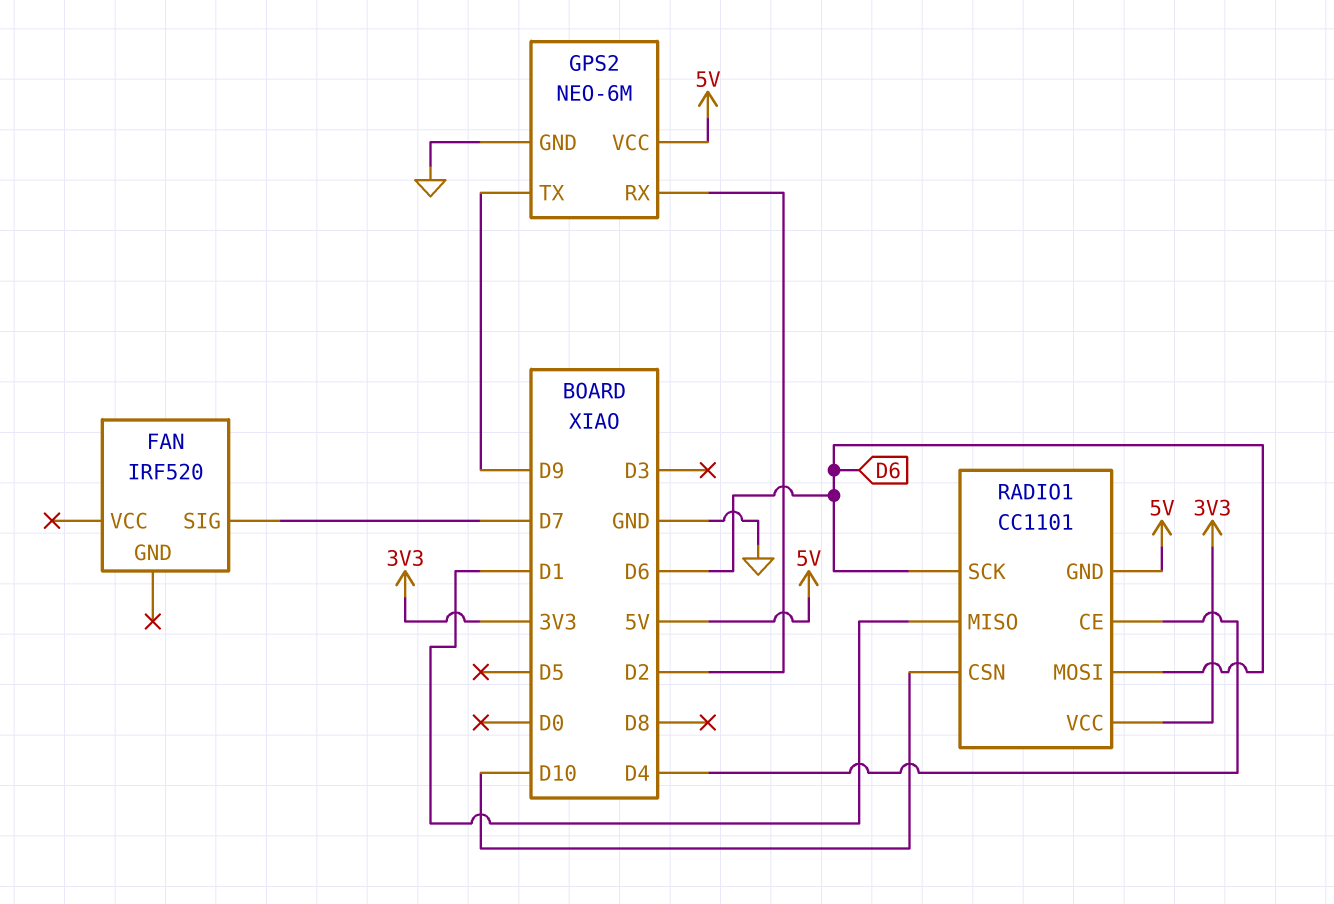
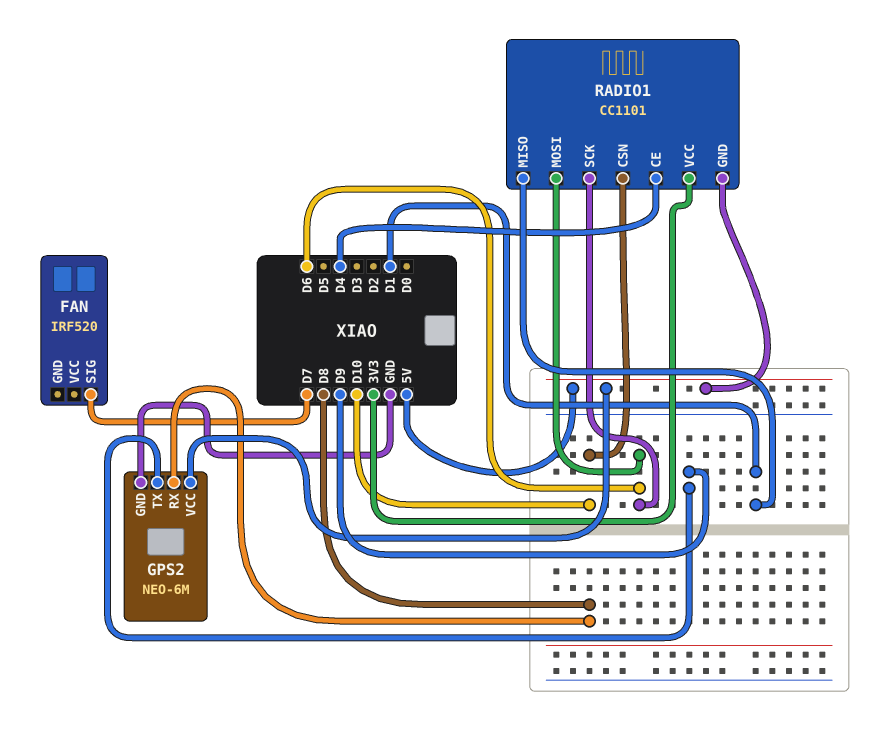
GPS2 pin RX: D2 -> D8

